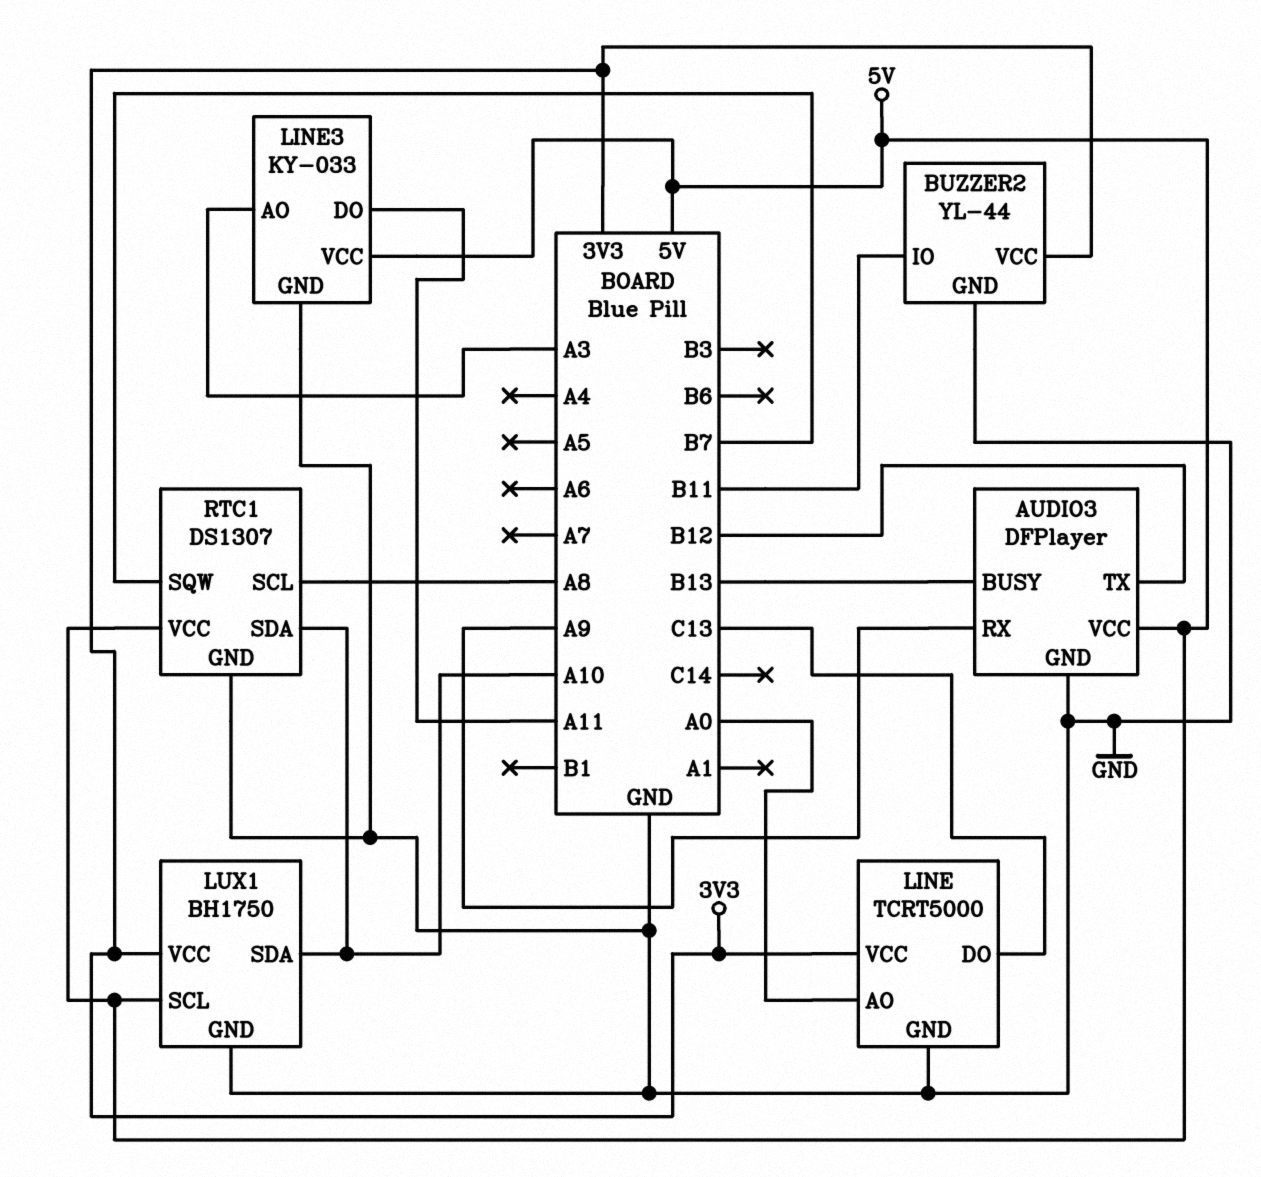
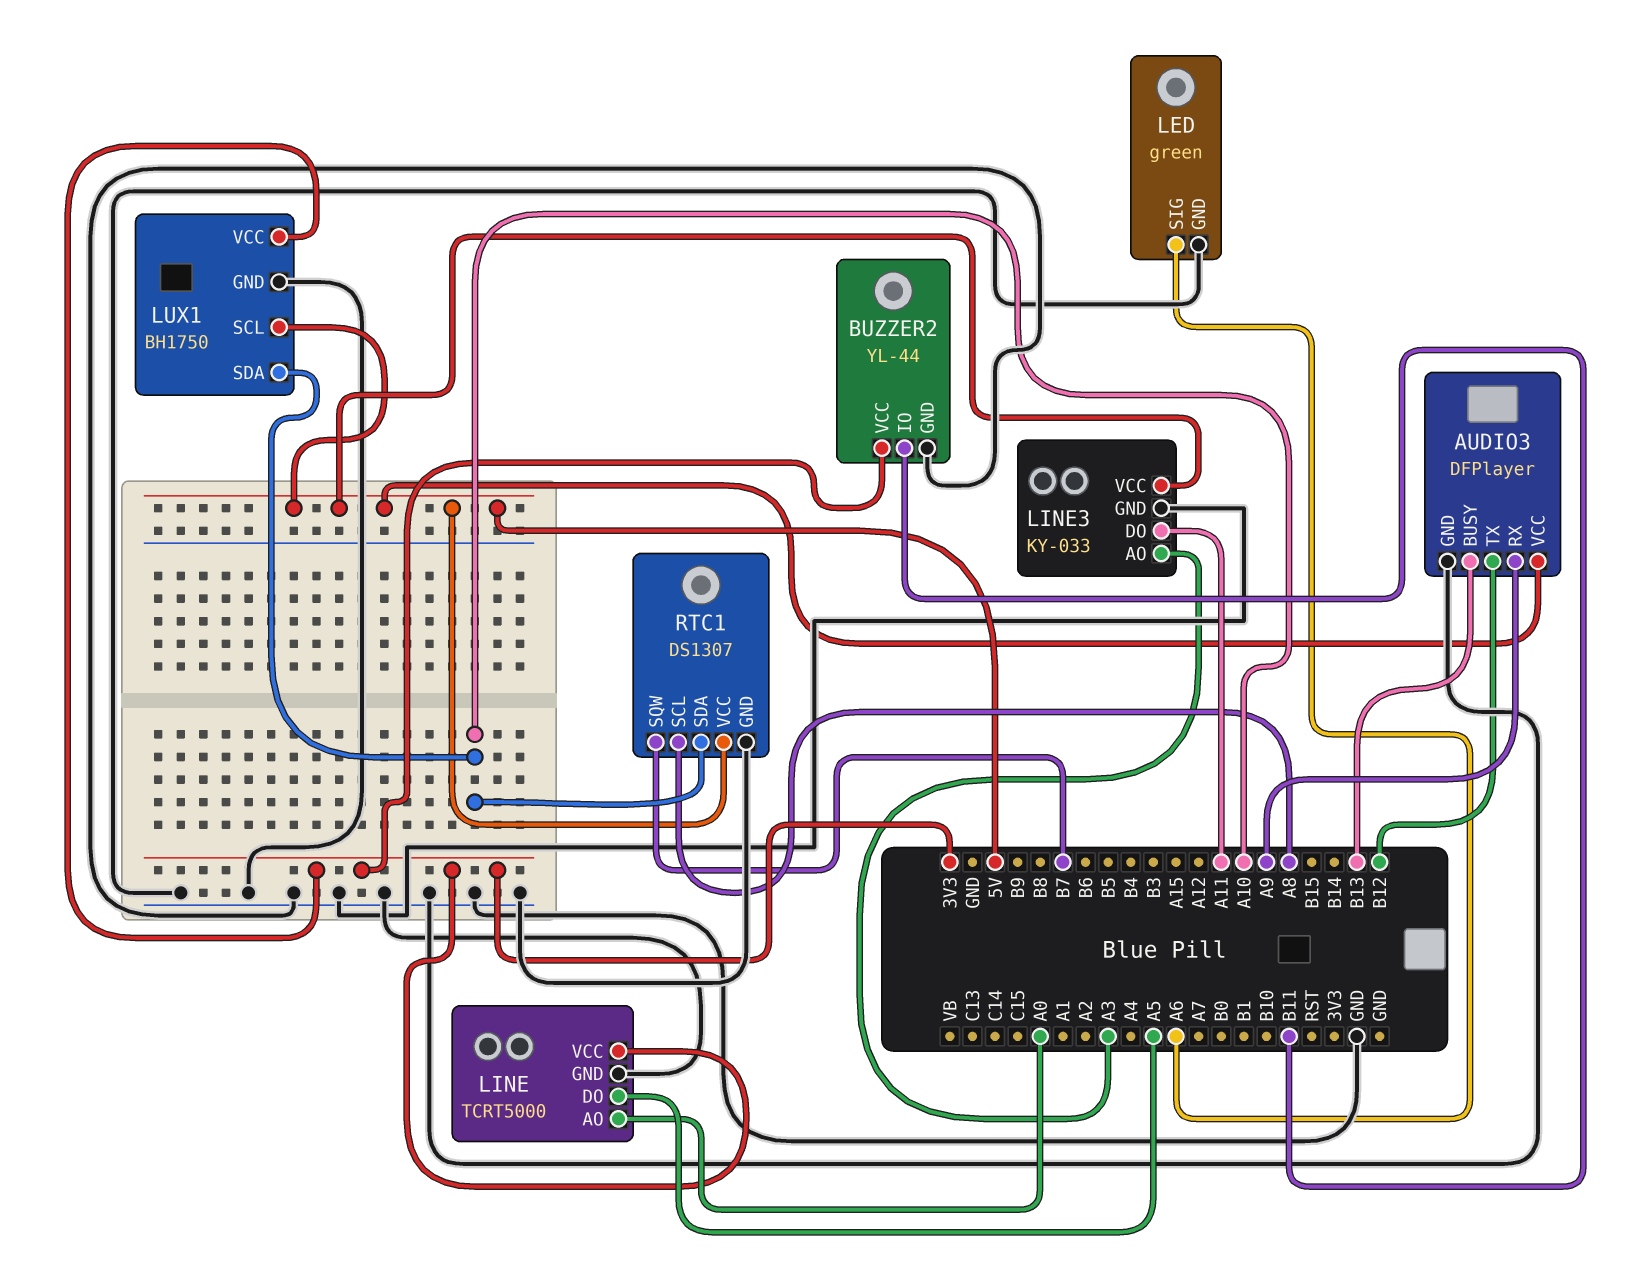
LED: none -> green
LED pin GND: none -> GND
LED pin SIG: none -> A6
LINE pin DO: C13 -> A5

